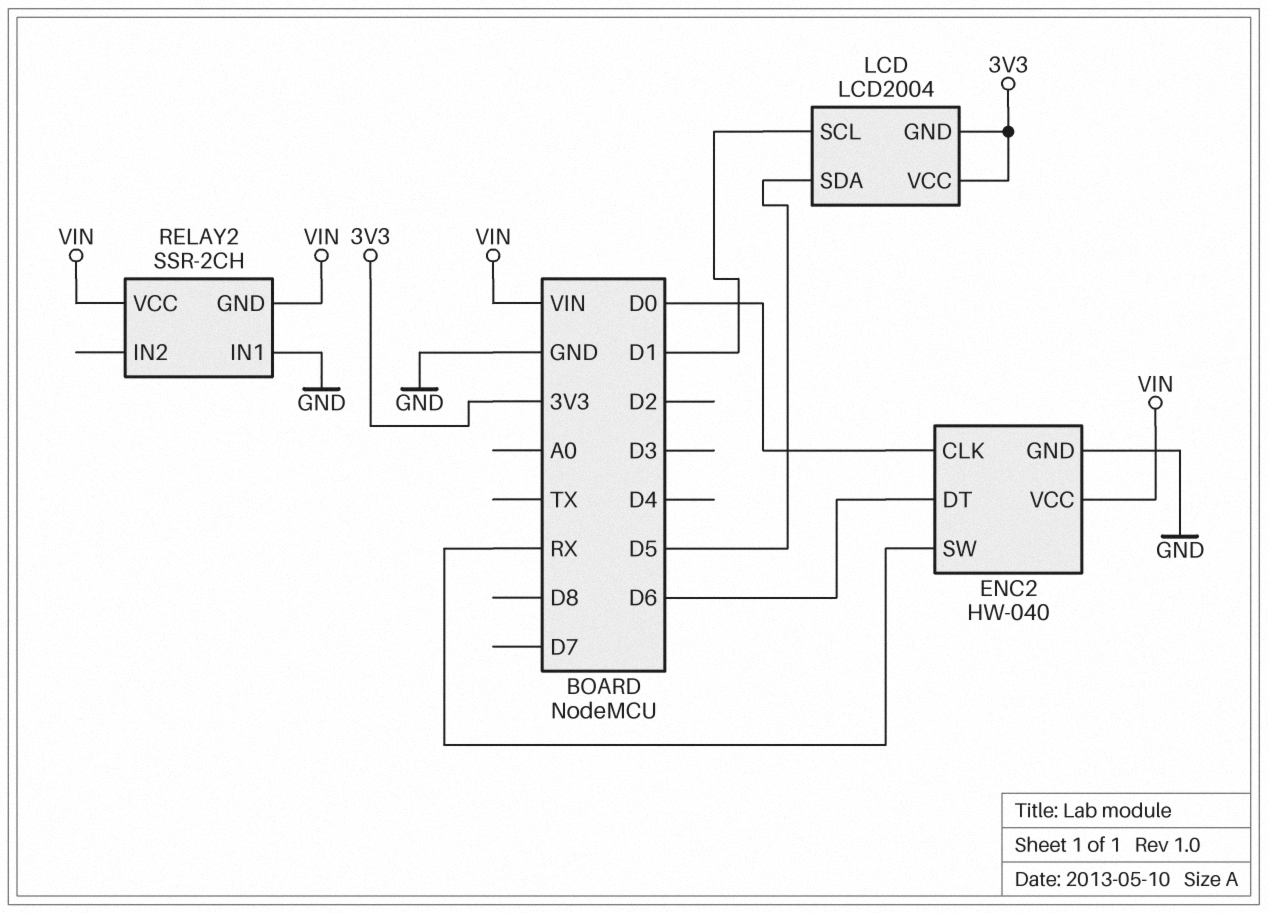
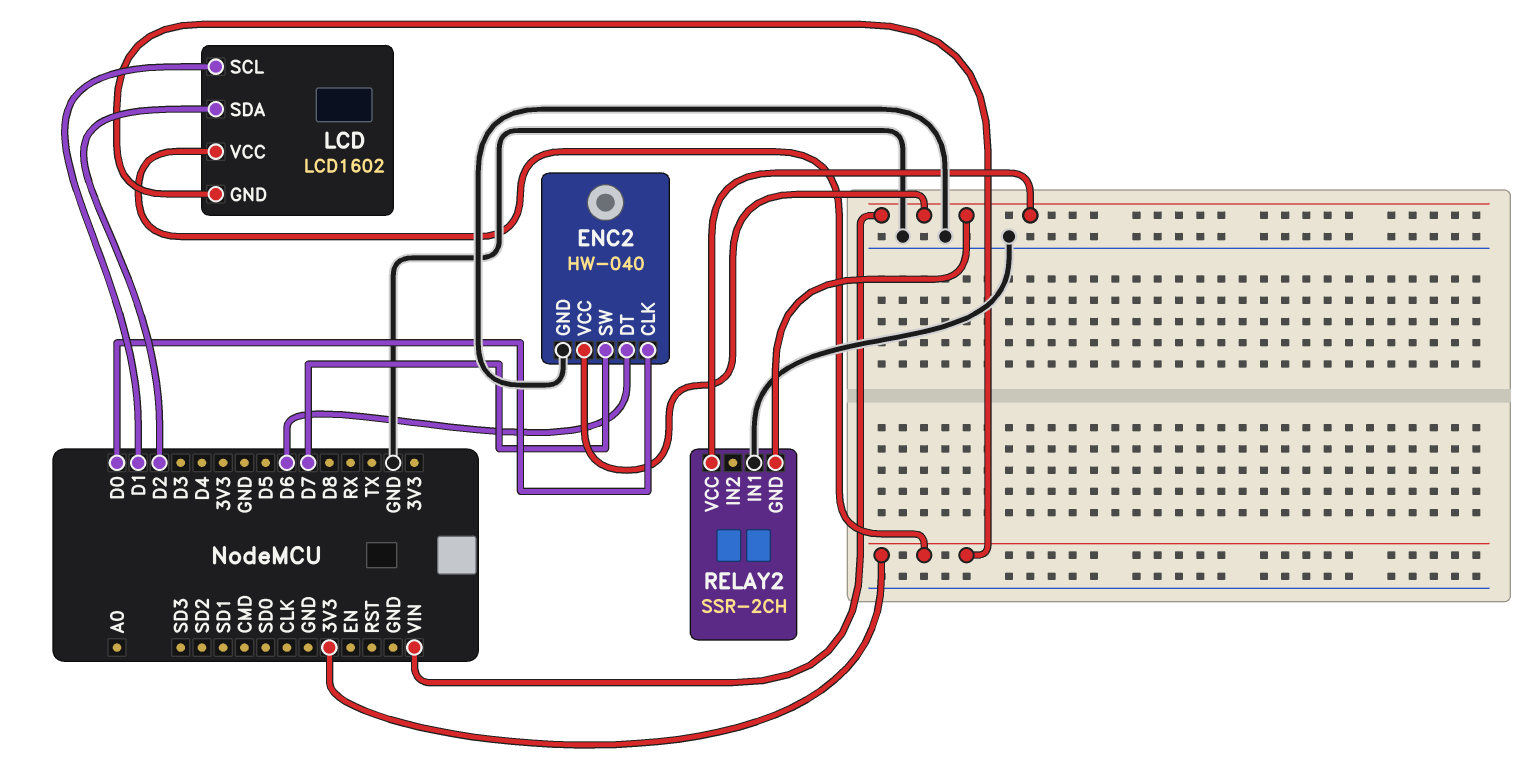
ENC2 pin SW: RX -> D7
LCD: LCD2004 -> LCD1602
LCD pin SDA: D5 -> D2

